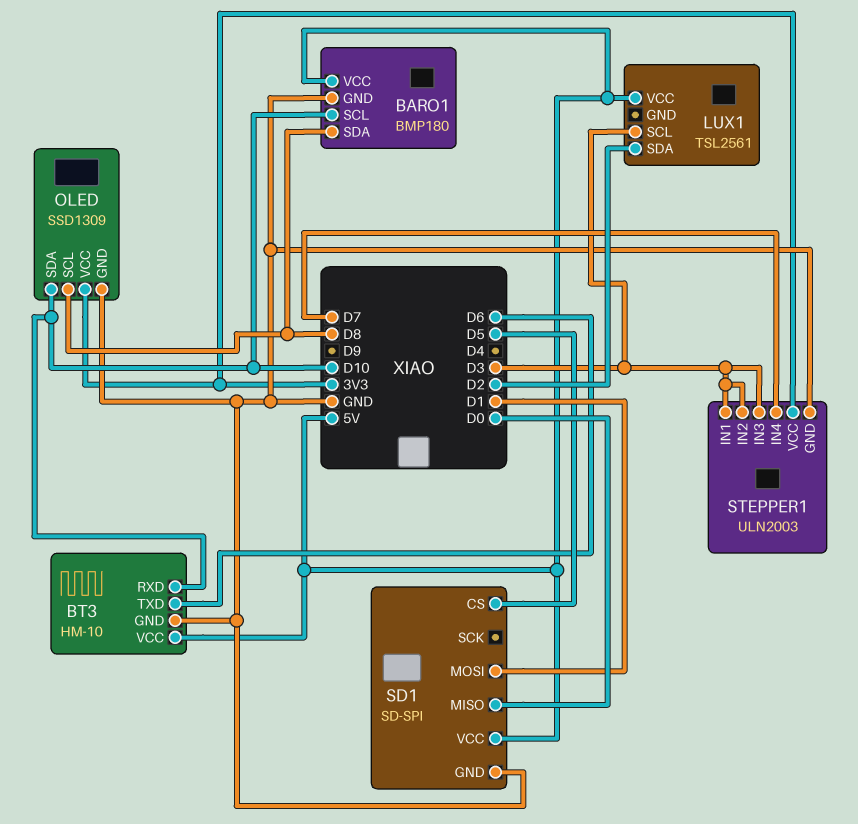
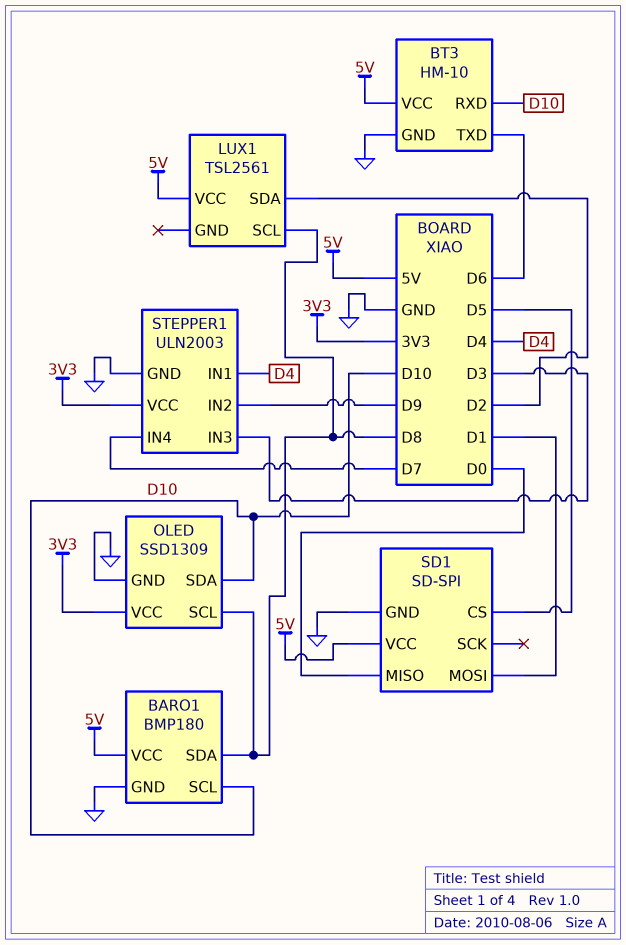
LUX1 pin SCL: D3 -> D8
STEPPER1 pin IN1: D3 -> D4
STEPPER1 pin IN2: D3 -> D9

